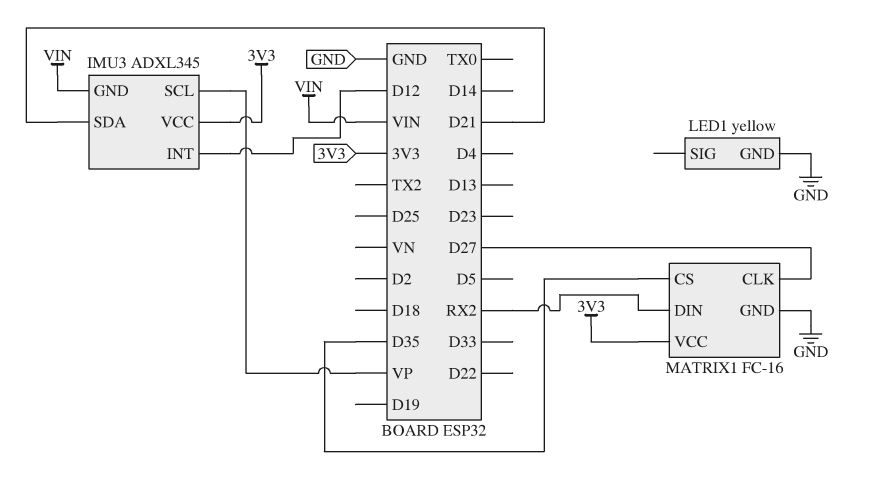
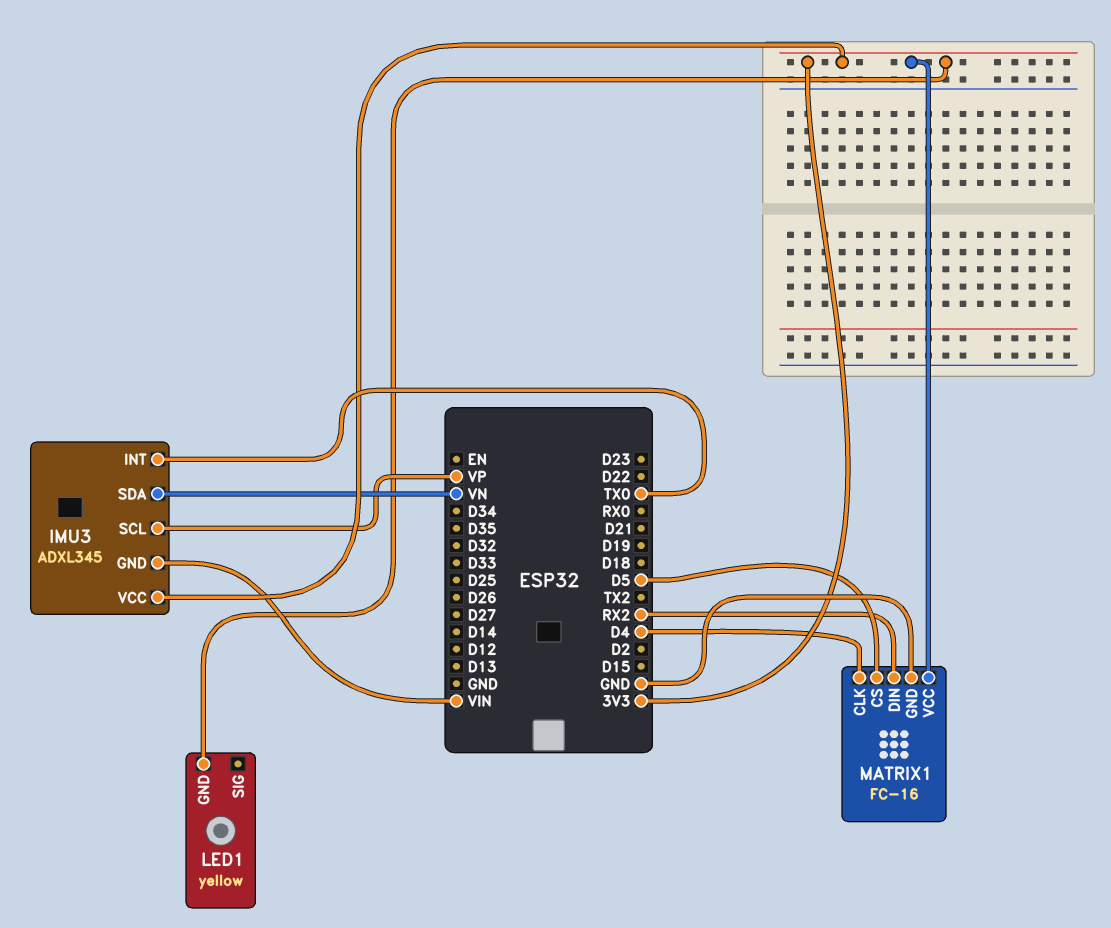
IMU3 pin INT: D12 -> TX0
IMU3 pin SDA: D21 -> VN
LED1 pin GND: GND -> 3V3
MATRIX1 pin CLK: D27 -> D4
MATRIX1 pin CS: D35 -> D5

